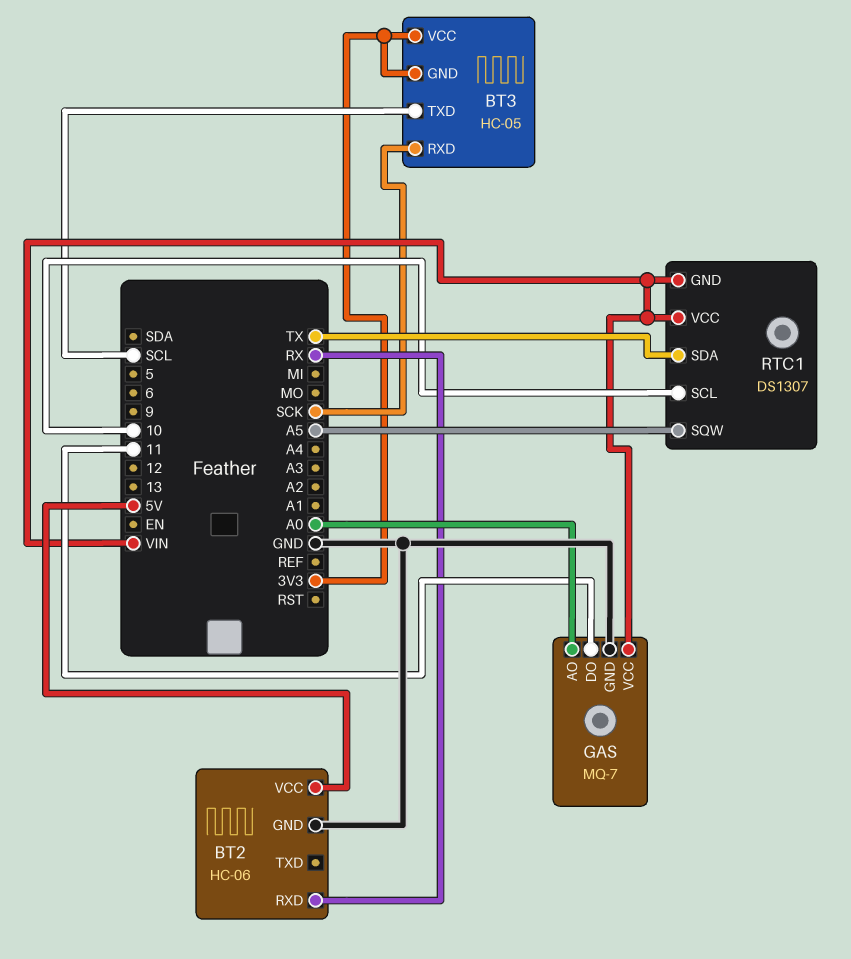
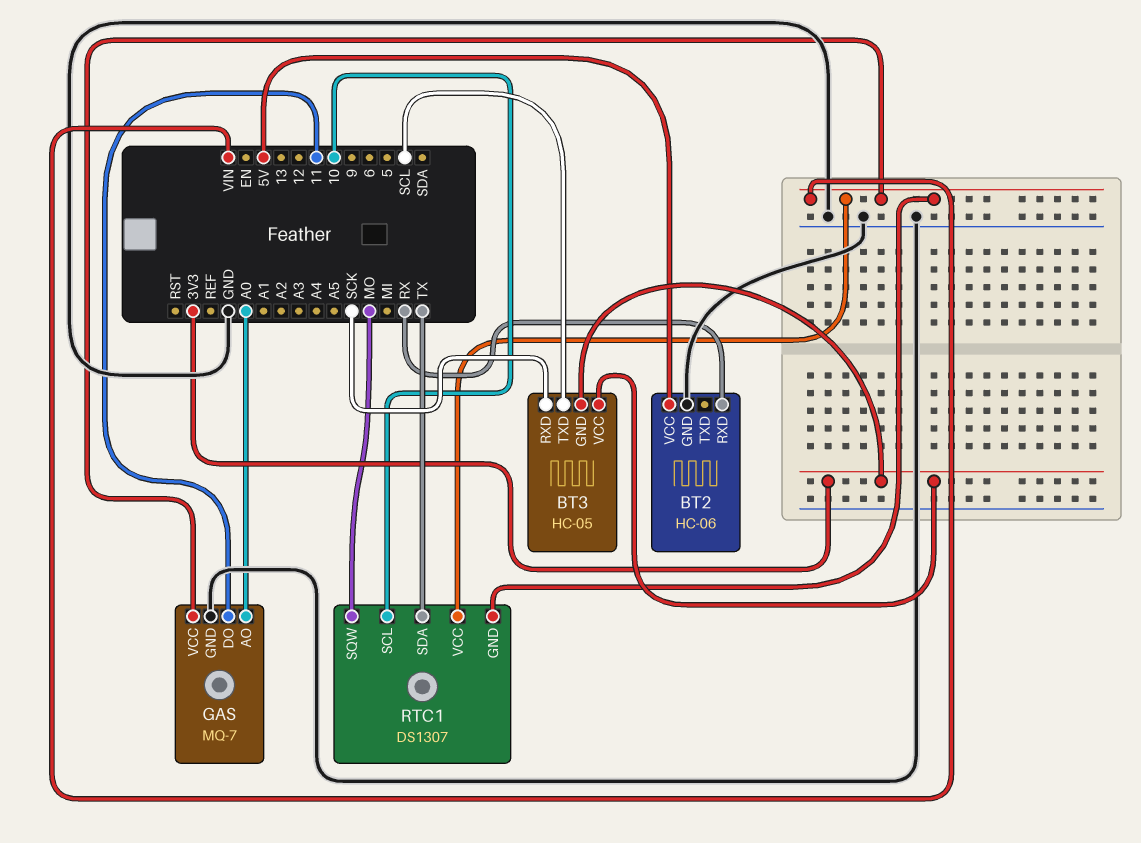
RTC1 pin SQW: A5 -> MO

